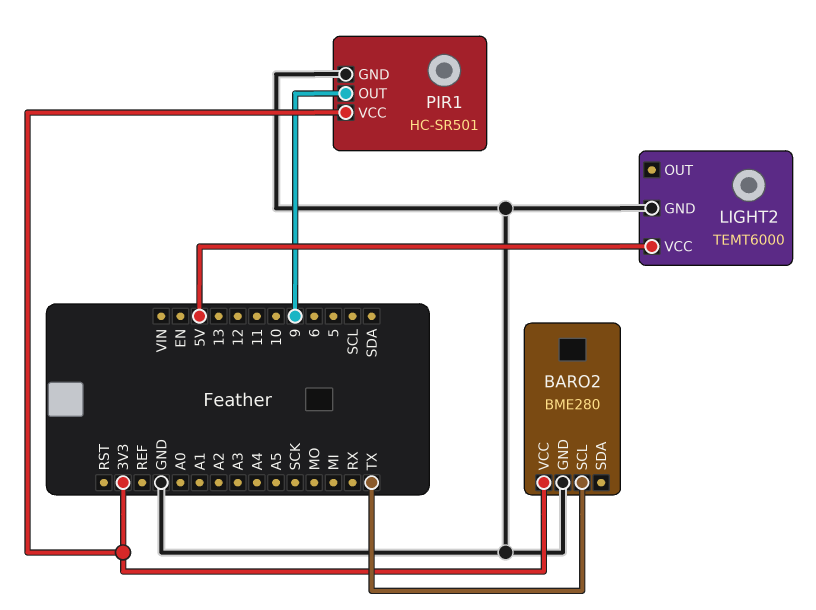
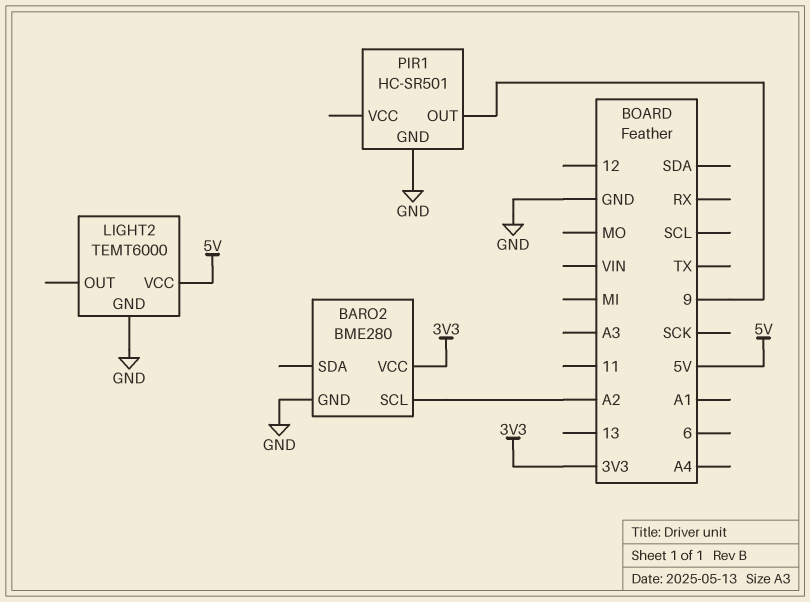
BARO2 pin SCL: TX -> A2
PIR1 pin VCC: 3V3 -> none

